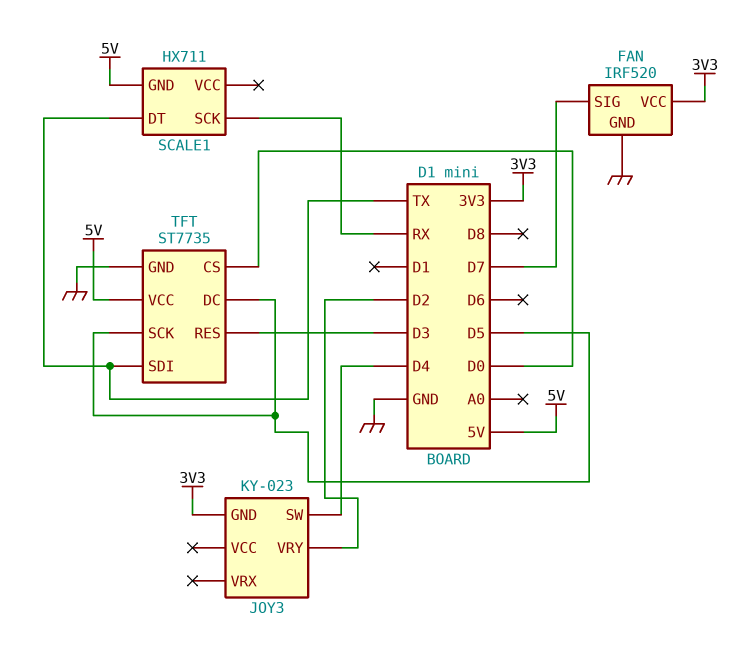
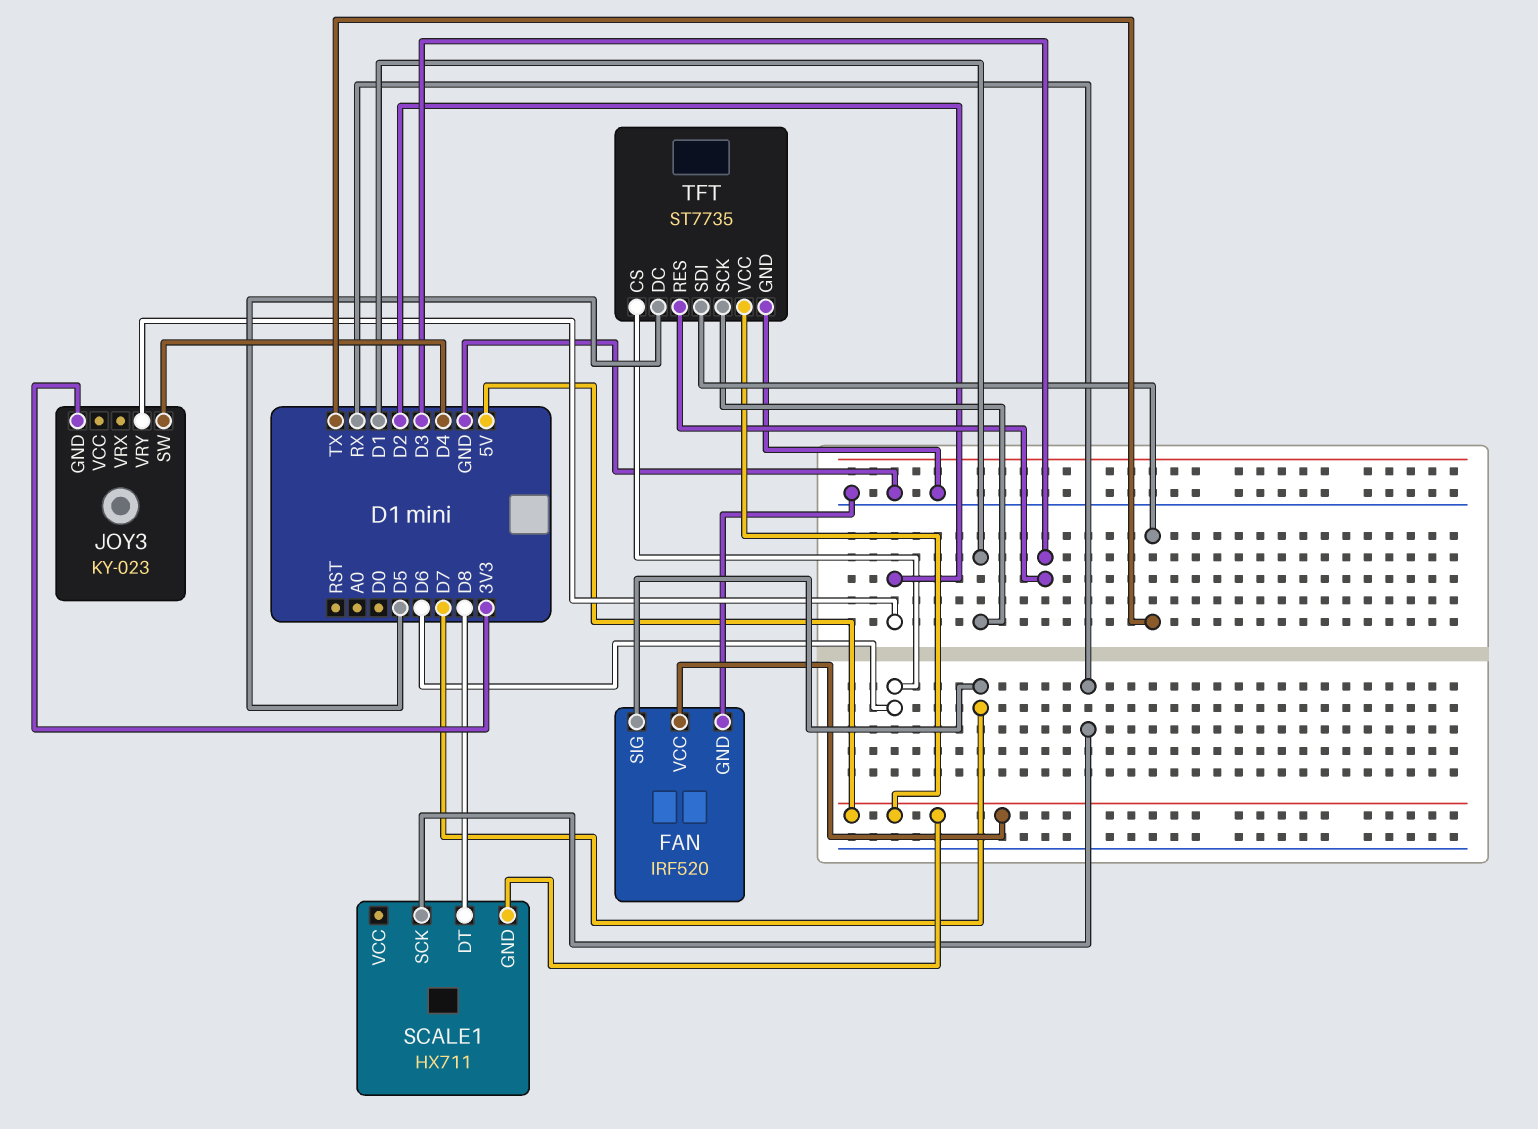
FAN pin VCC: 3V3 -> 5V
SCALE1 pin DT: TX -> D8
TFT pin CS: D0 -> D6
TFT pin SCK: D5 -> D1

